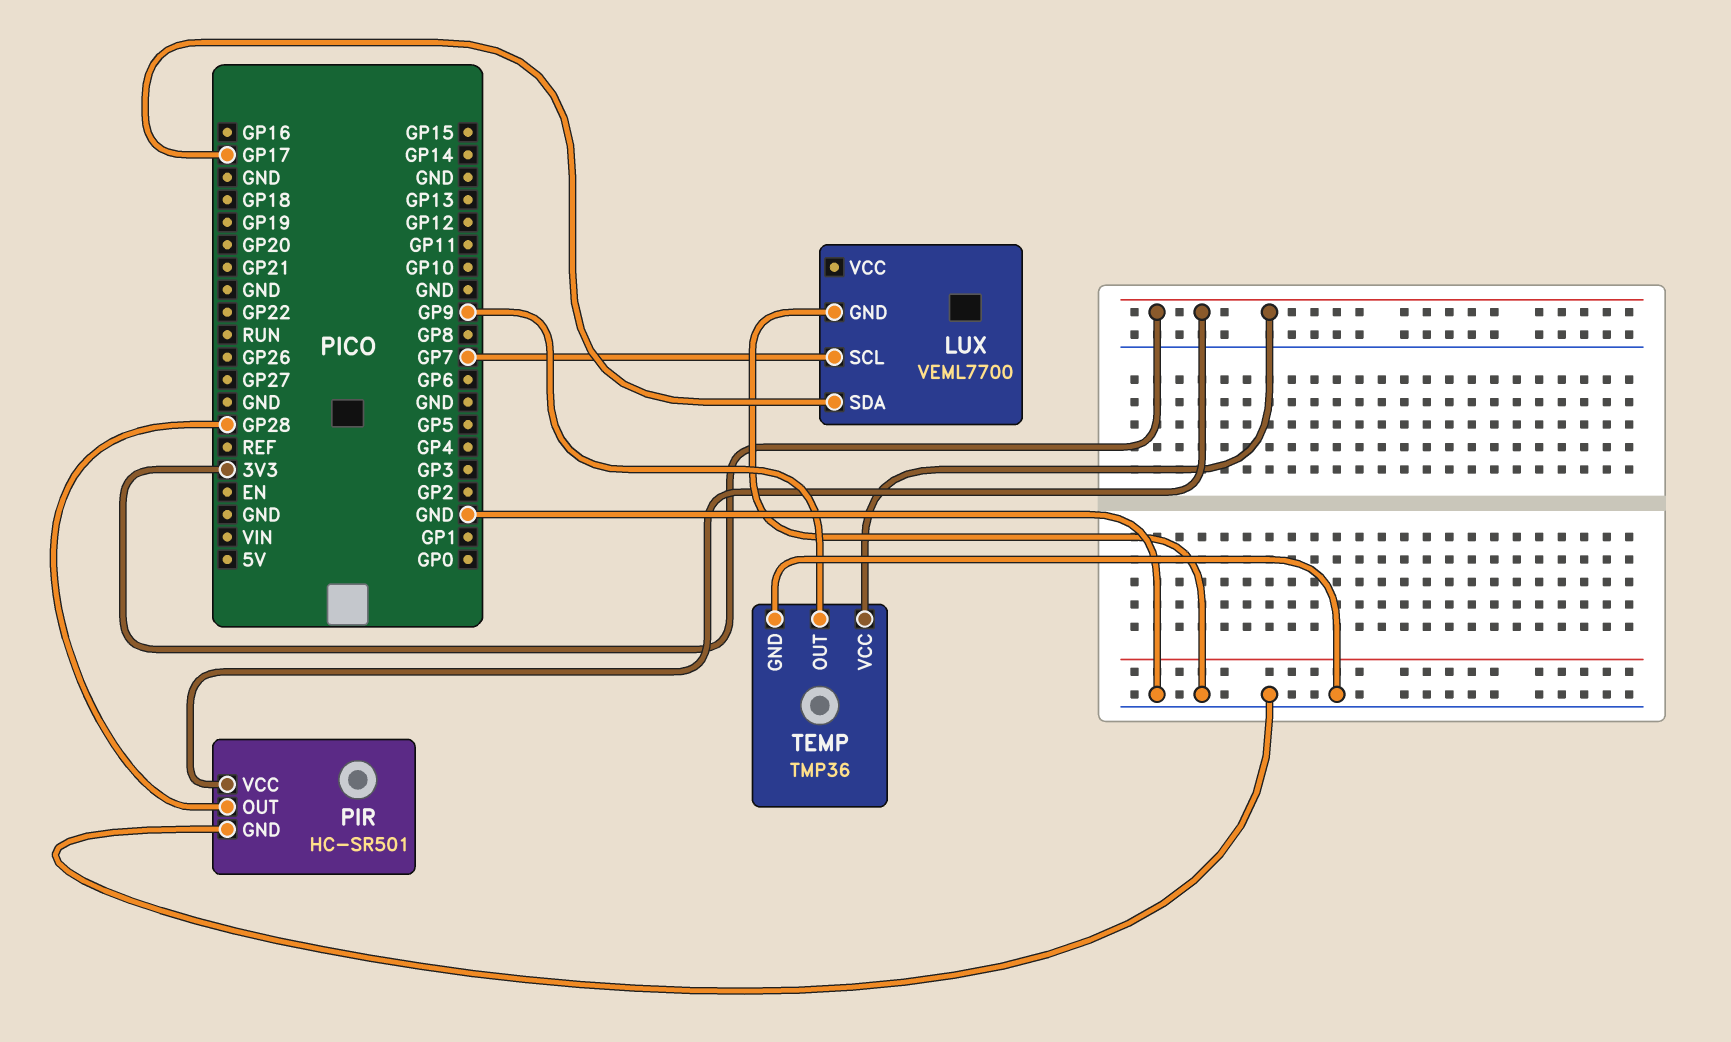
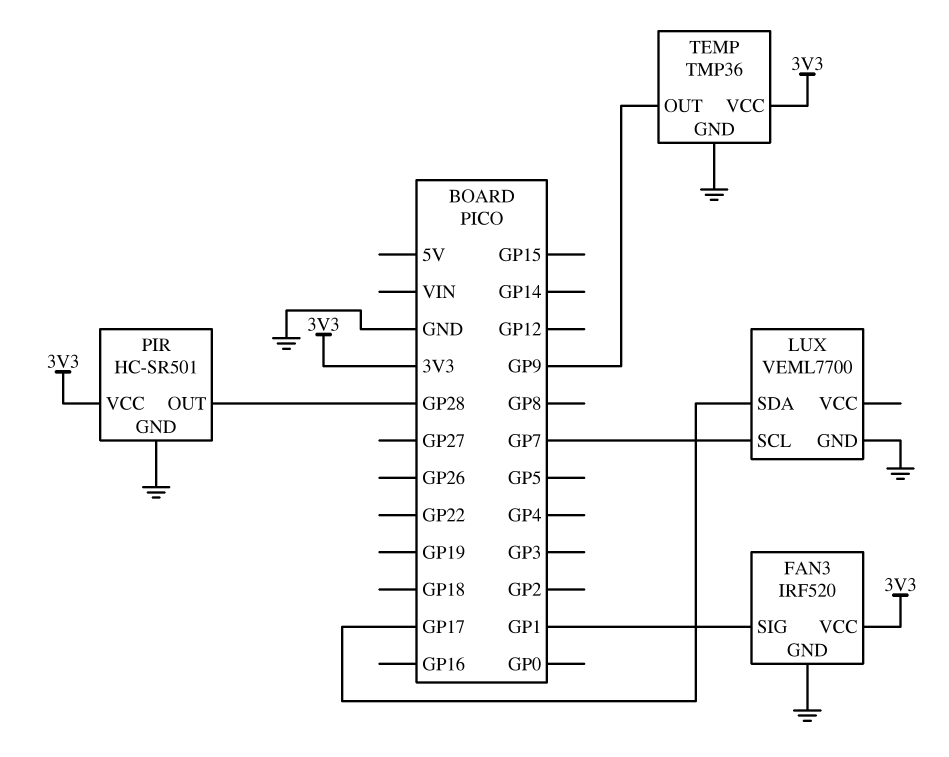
FAN3: none -> IRF520
FAN3 pin GND: none -> GND
FAN3 pin SIG: none -> GP1
FAN3 pin VCC: none -> 3V3

